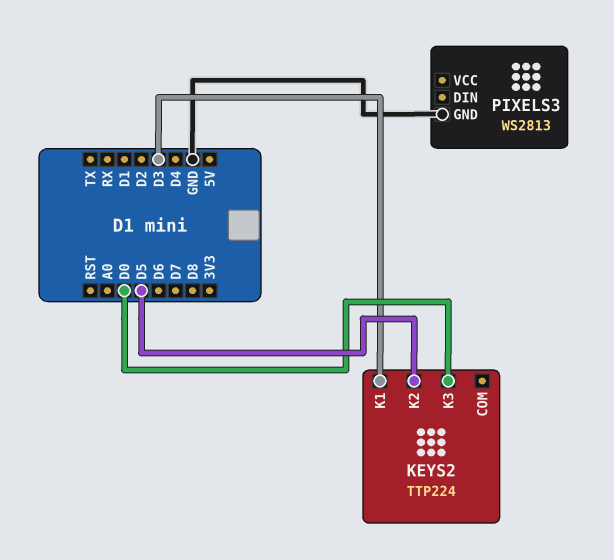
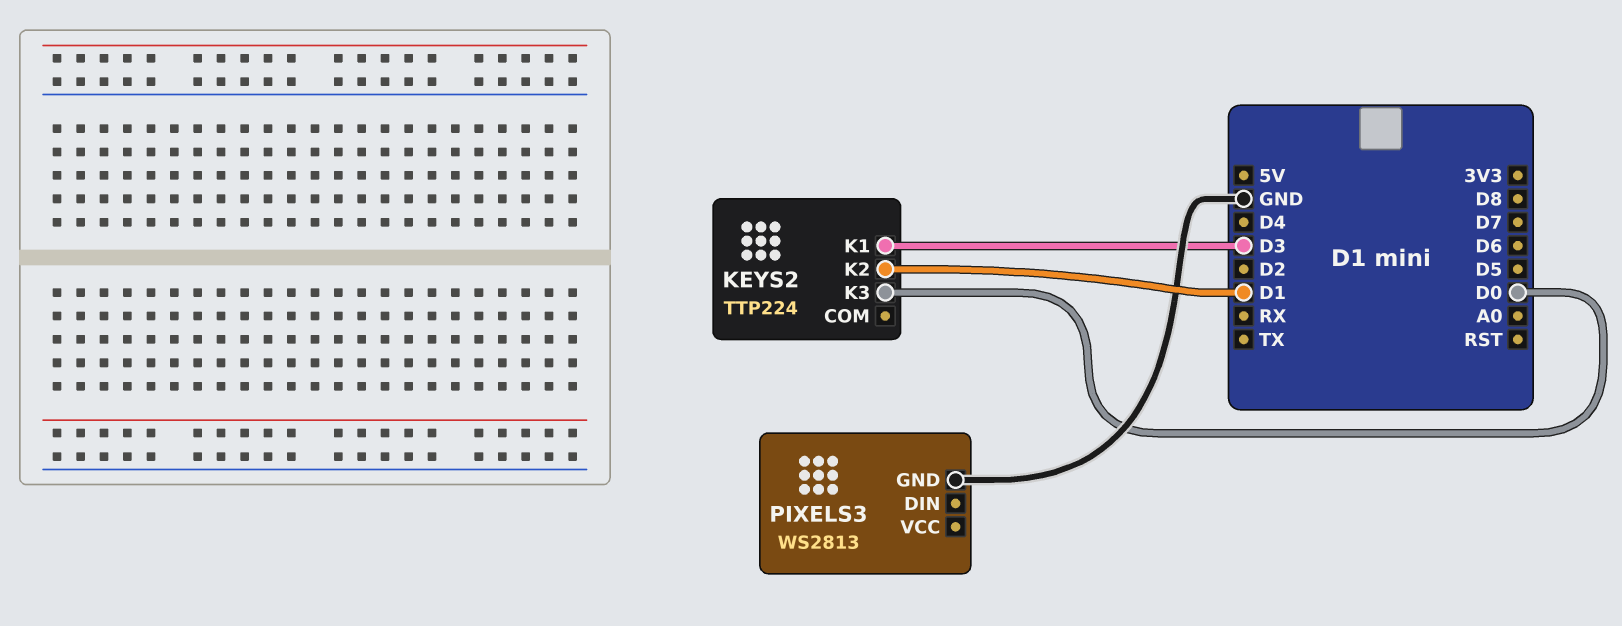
KEYS2 pin K2: D5 -> D1

